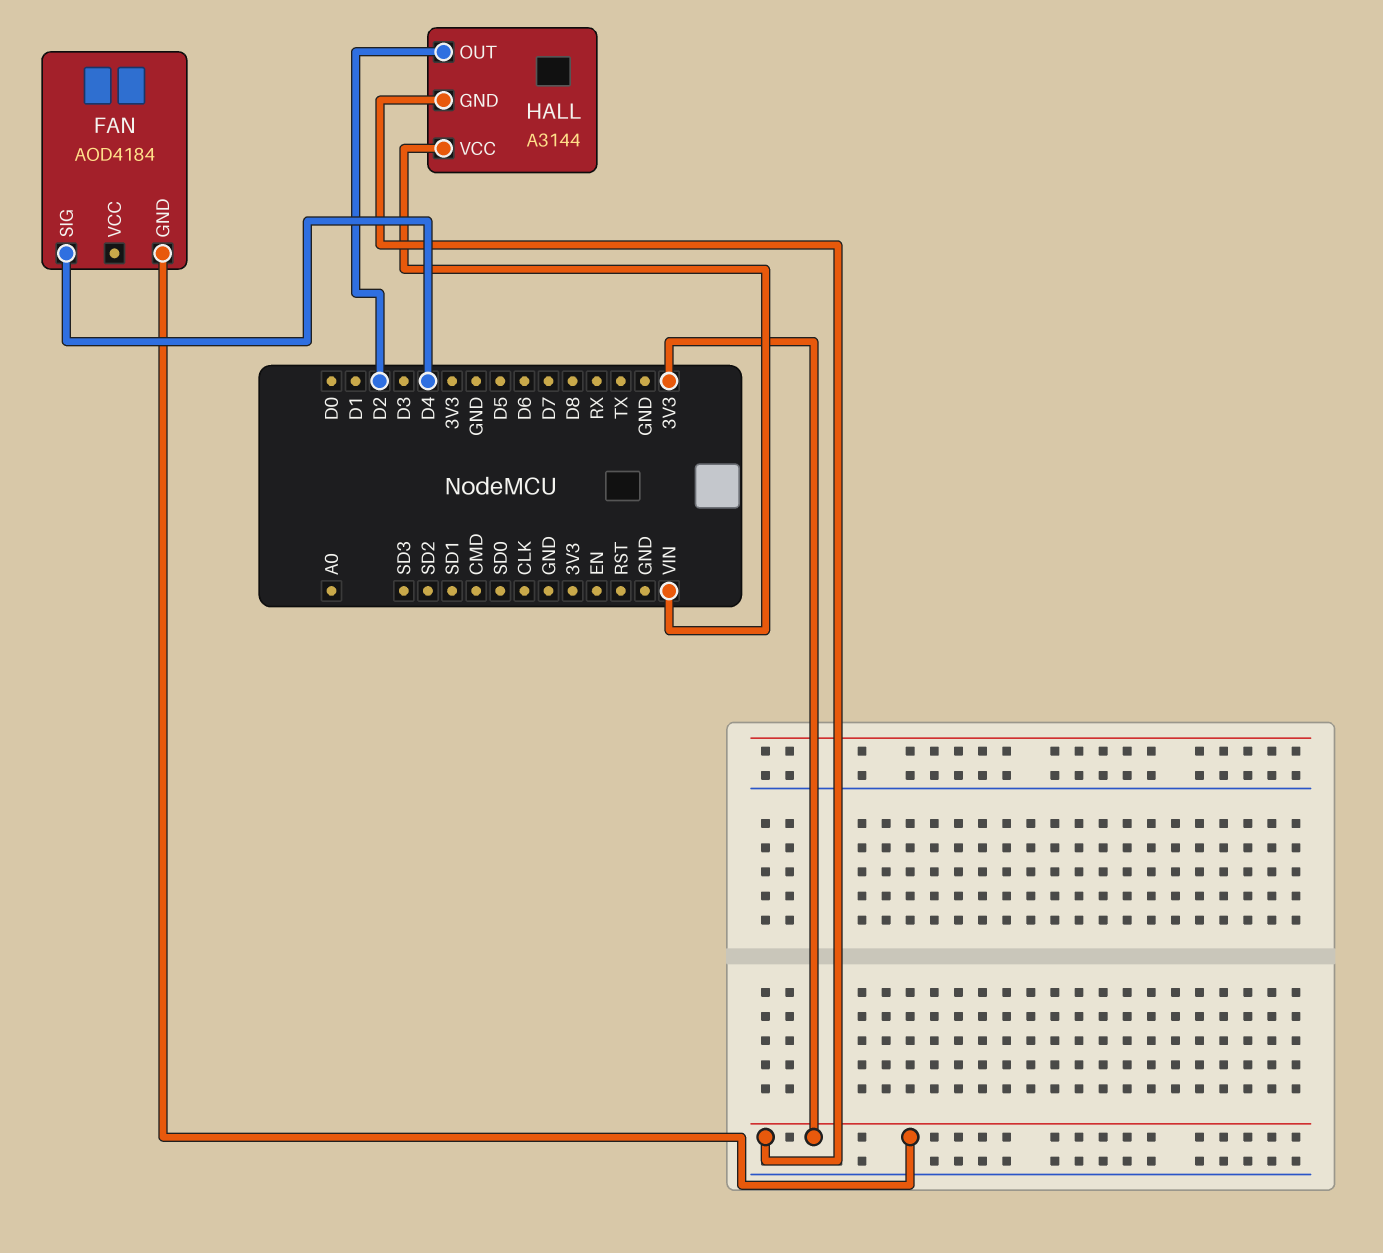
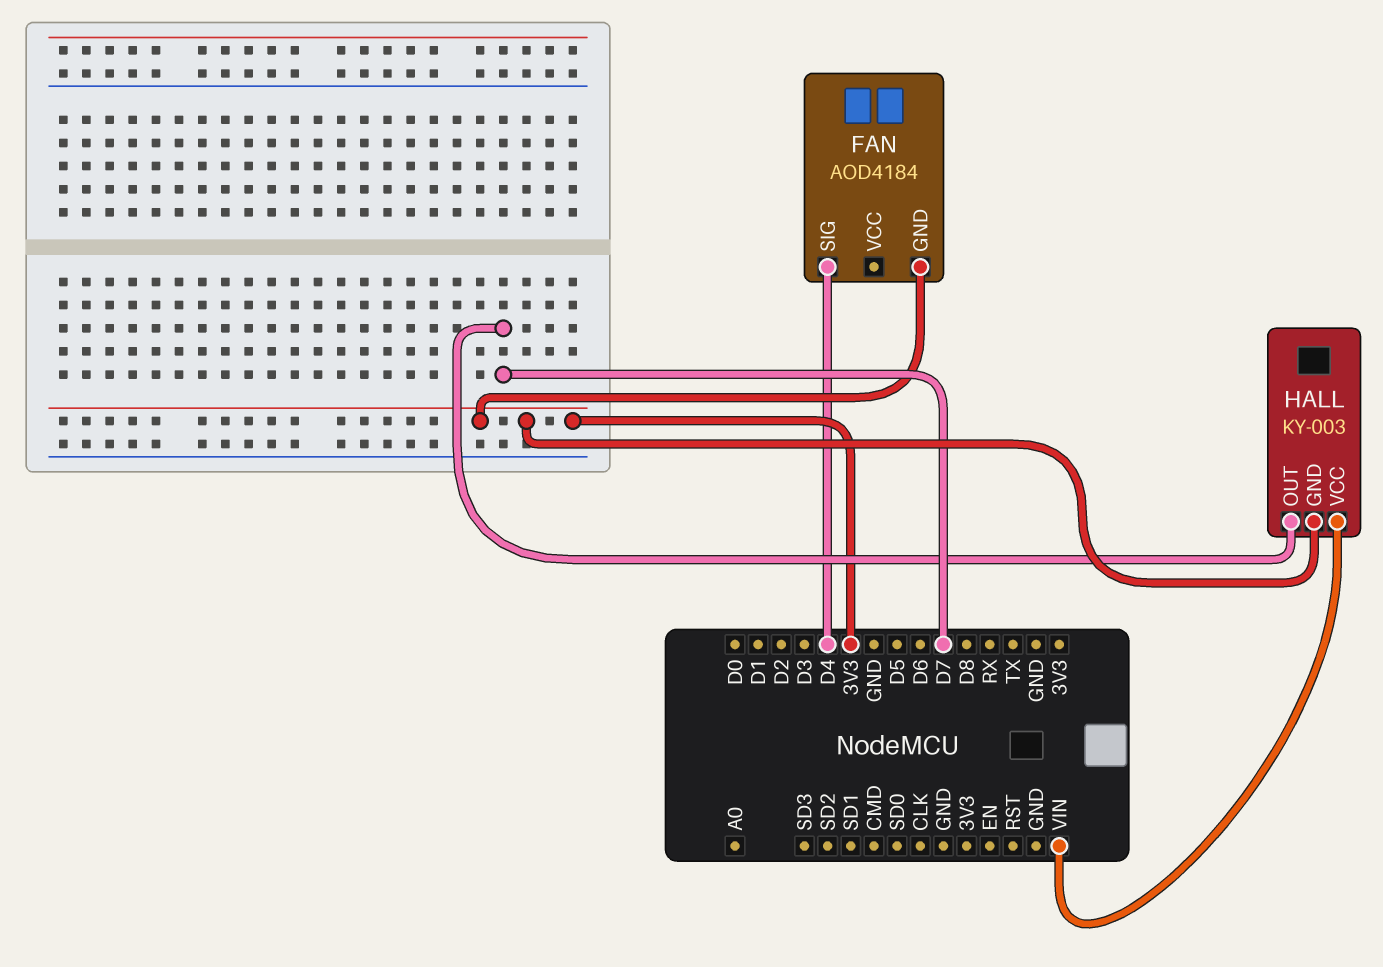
HALL: A3144 -> KY-003
HALL pin OUT: D2 -> D7

